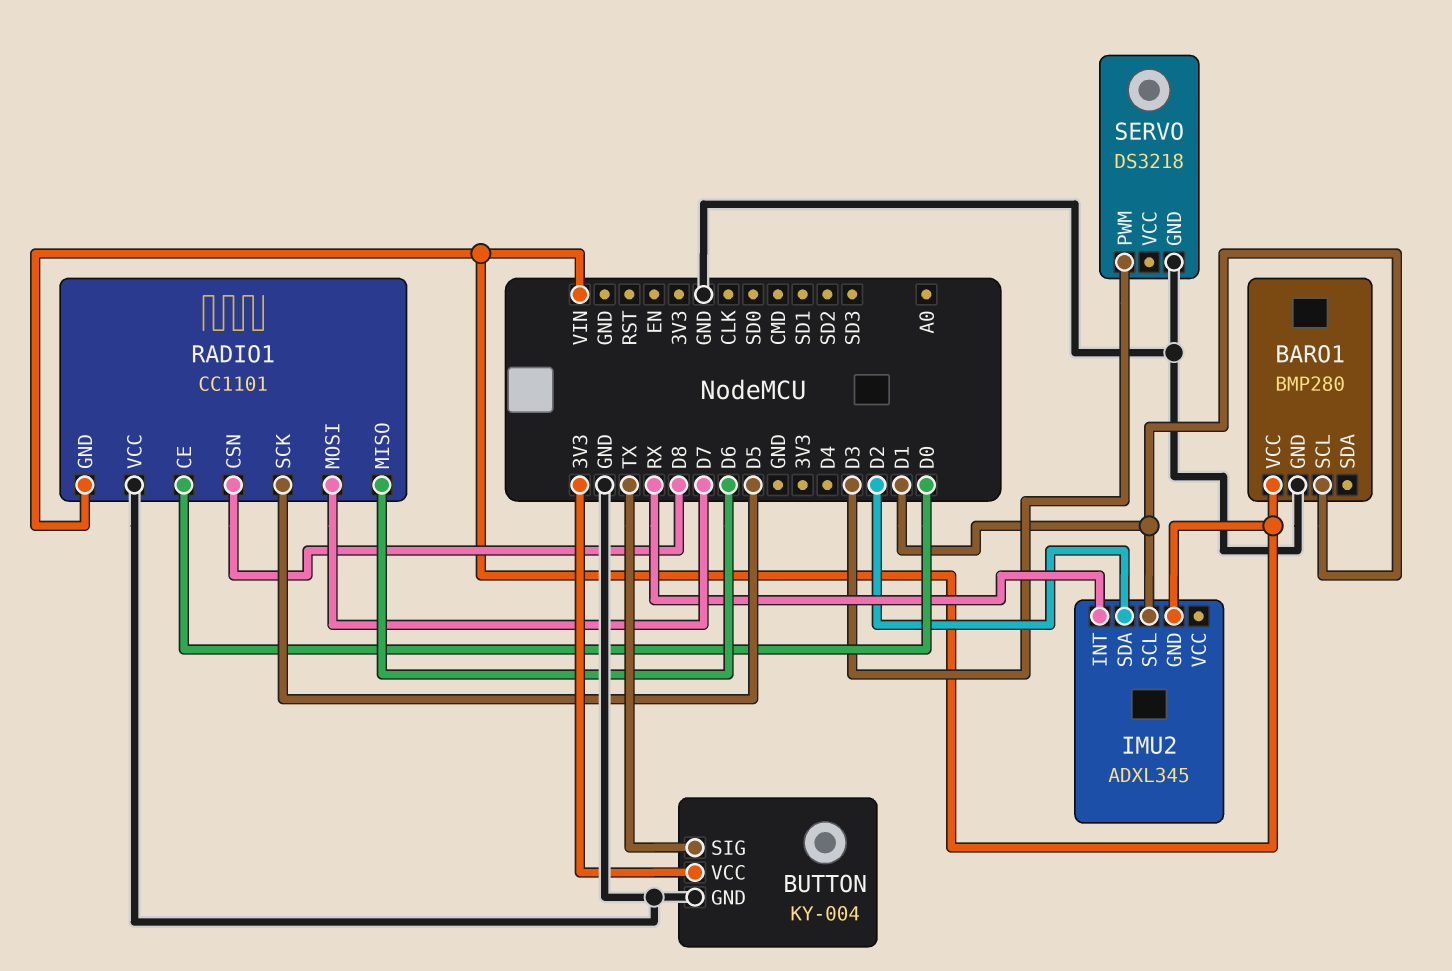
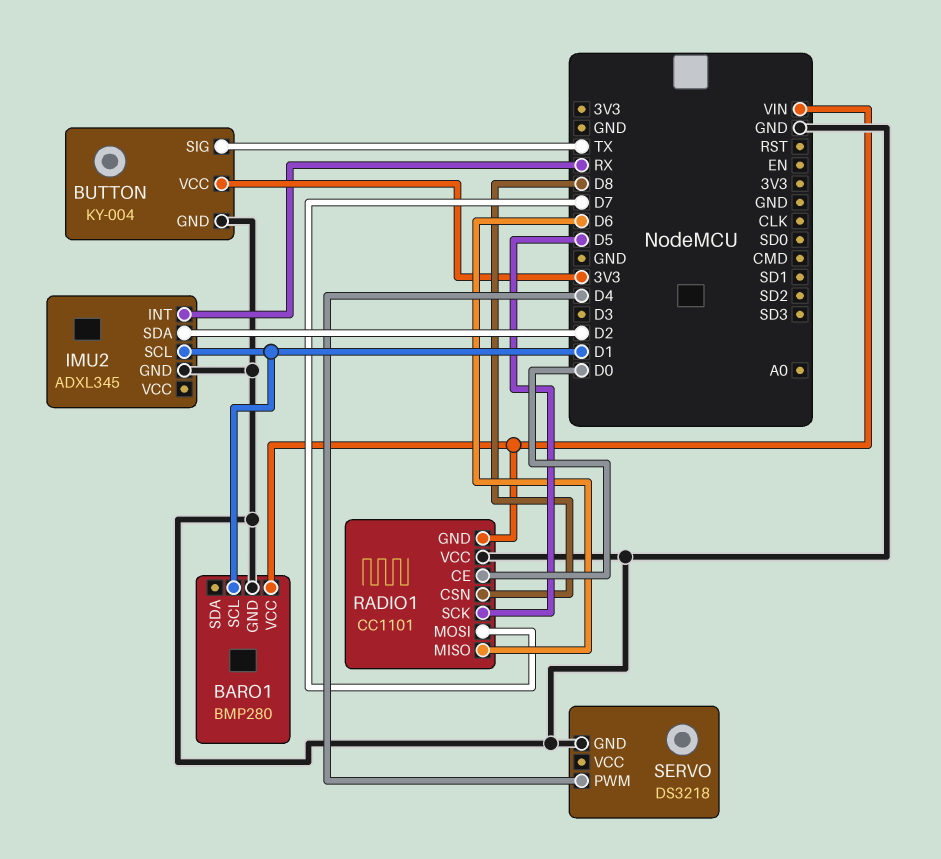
IMU2 pin GND: VIN -> GND
SERVO pin PWM: D3 -> D4

